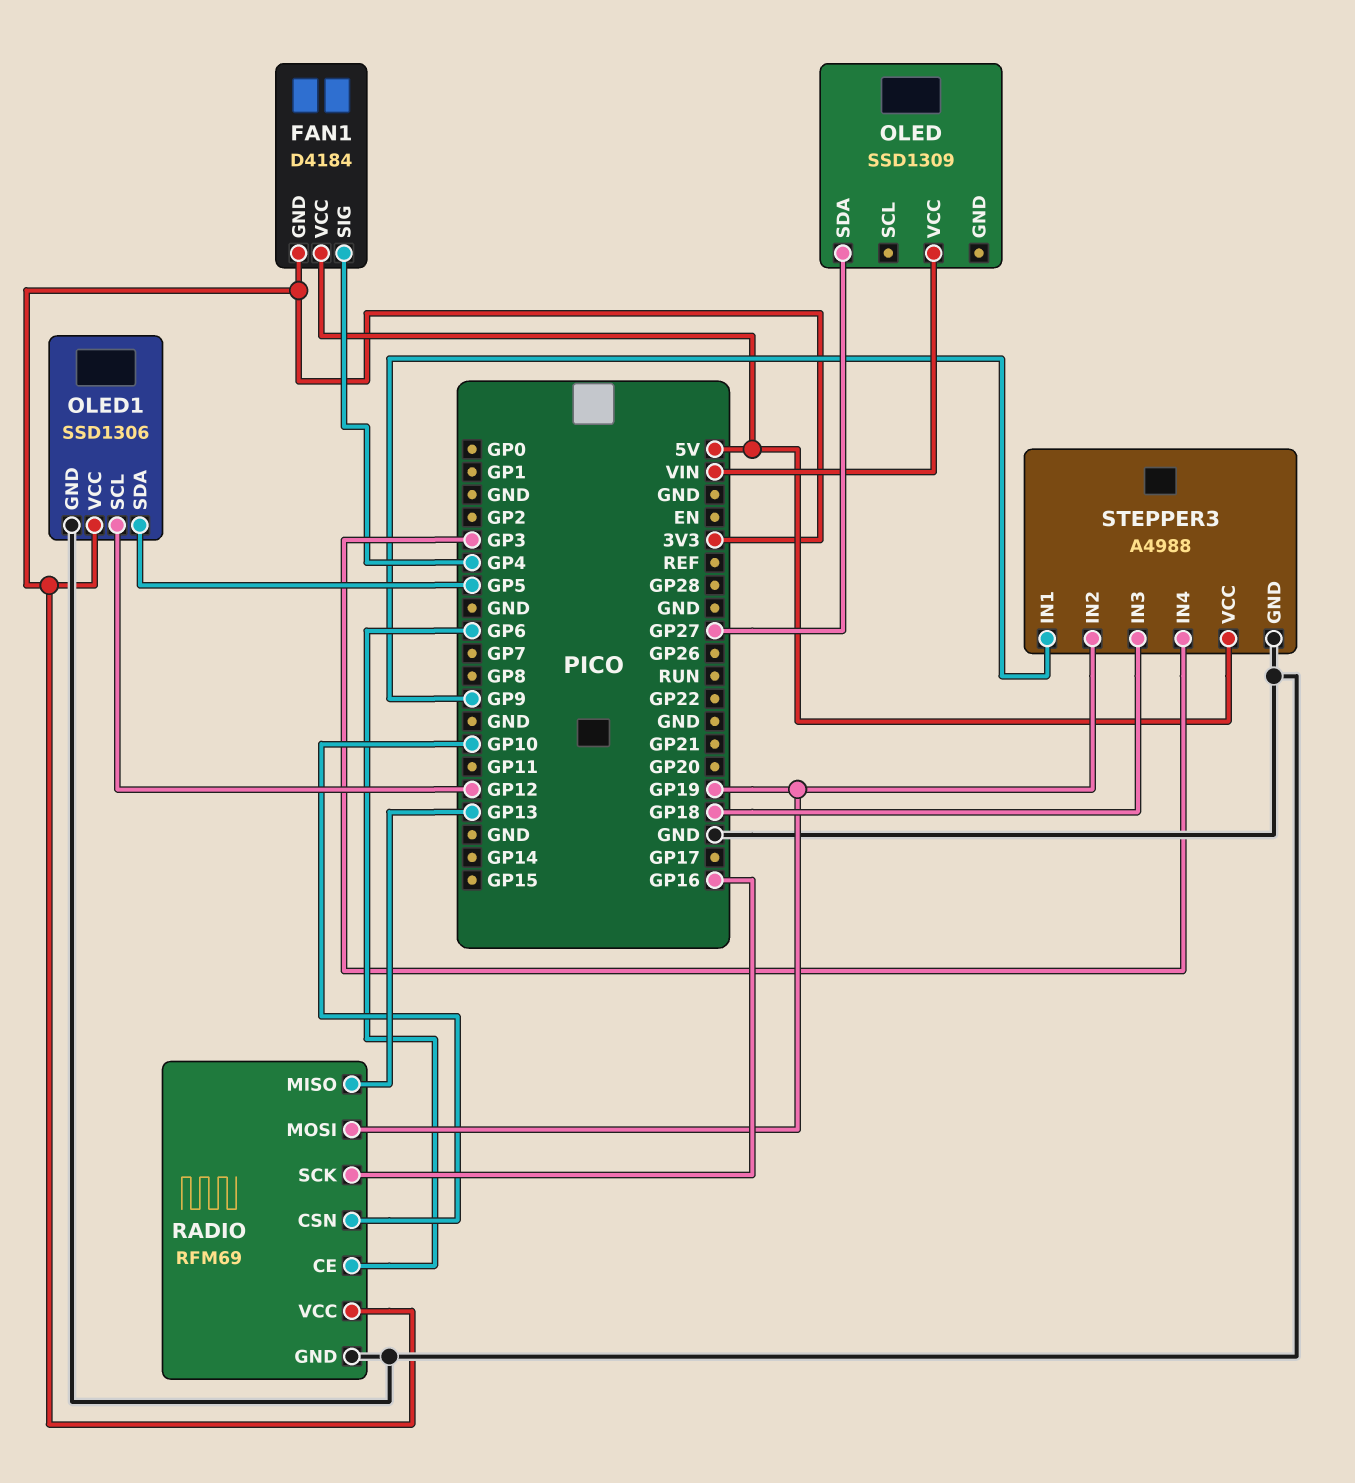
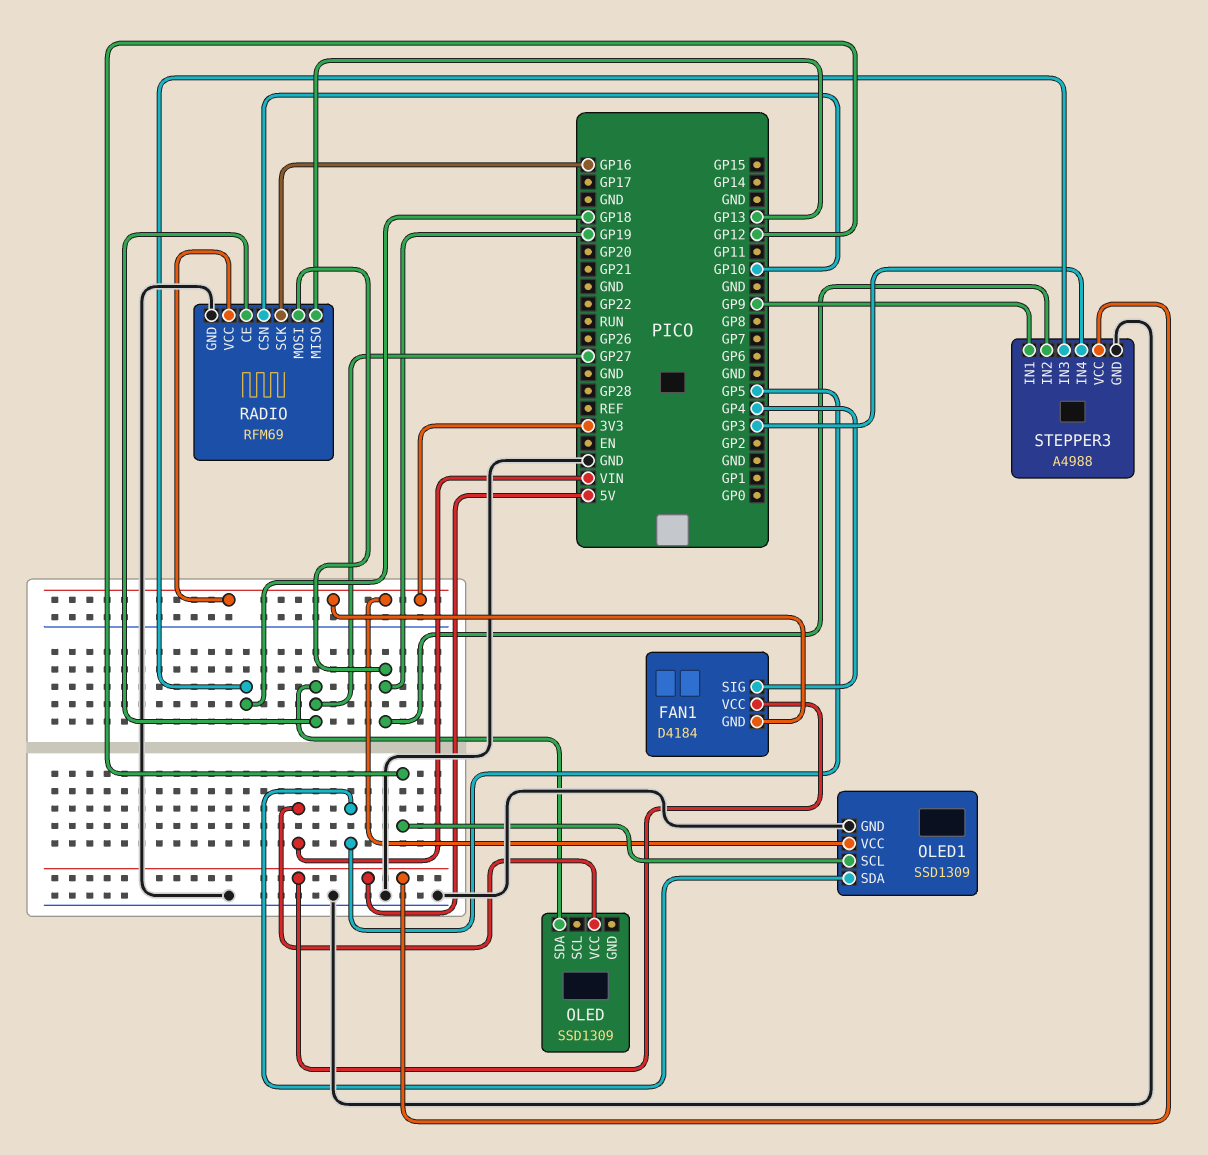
OLED1: SSD1306 -> SSD1309
RADIO pin CE: GP6 -> GP27

